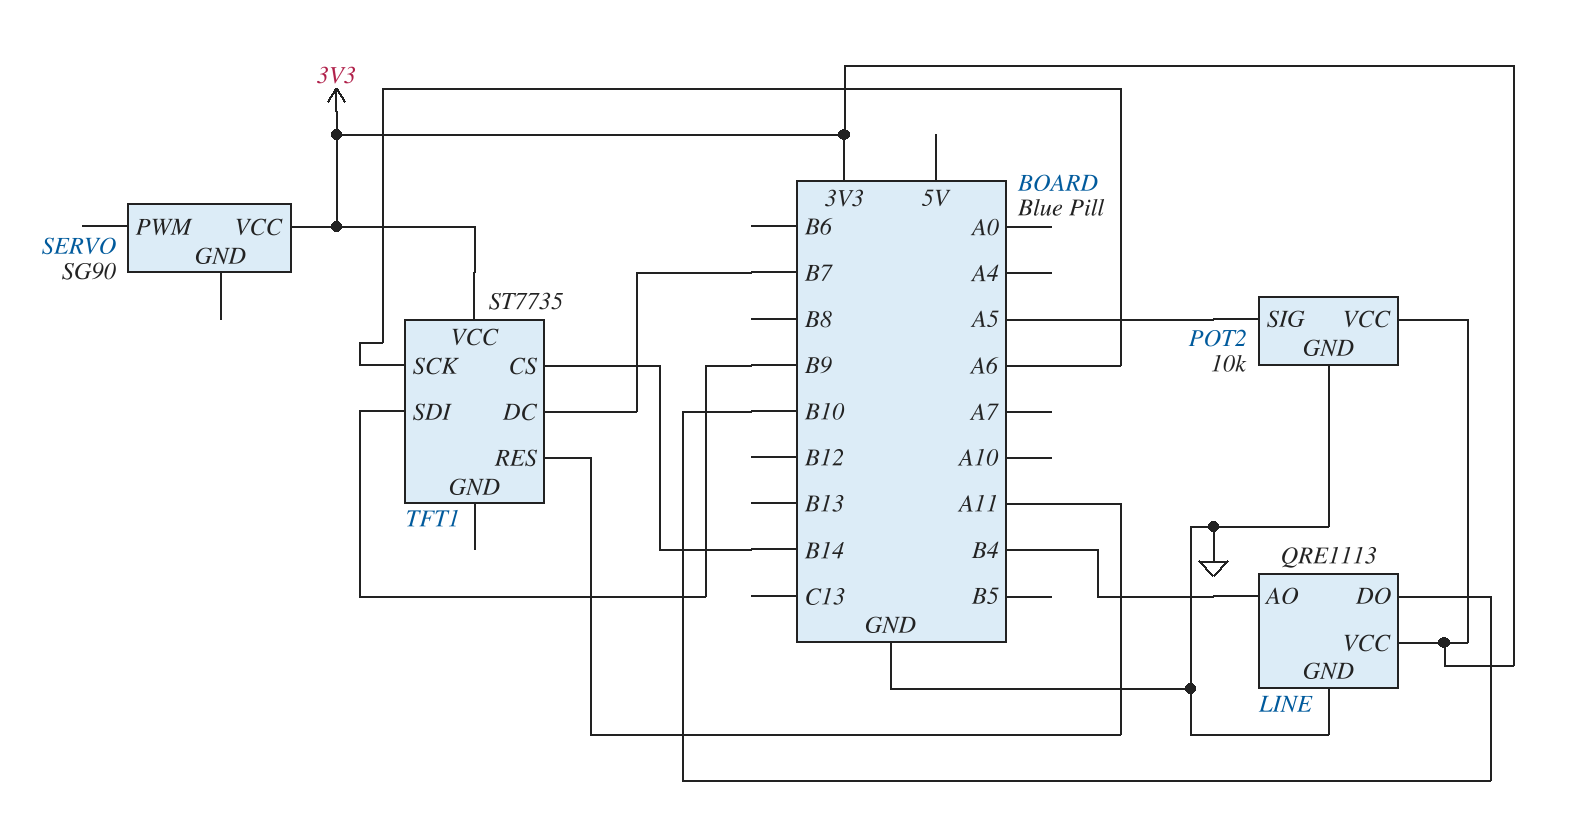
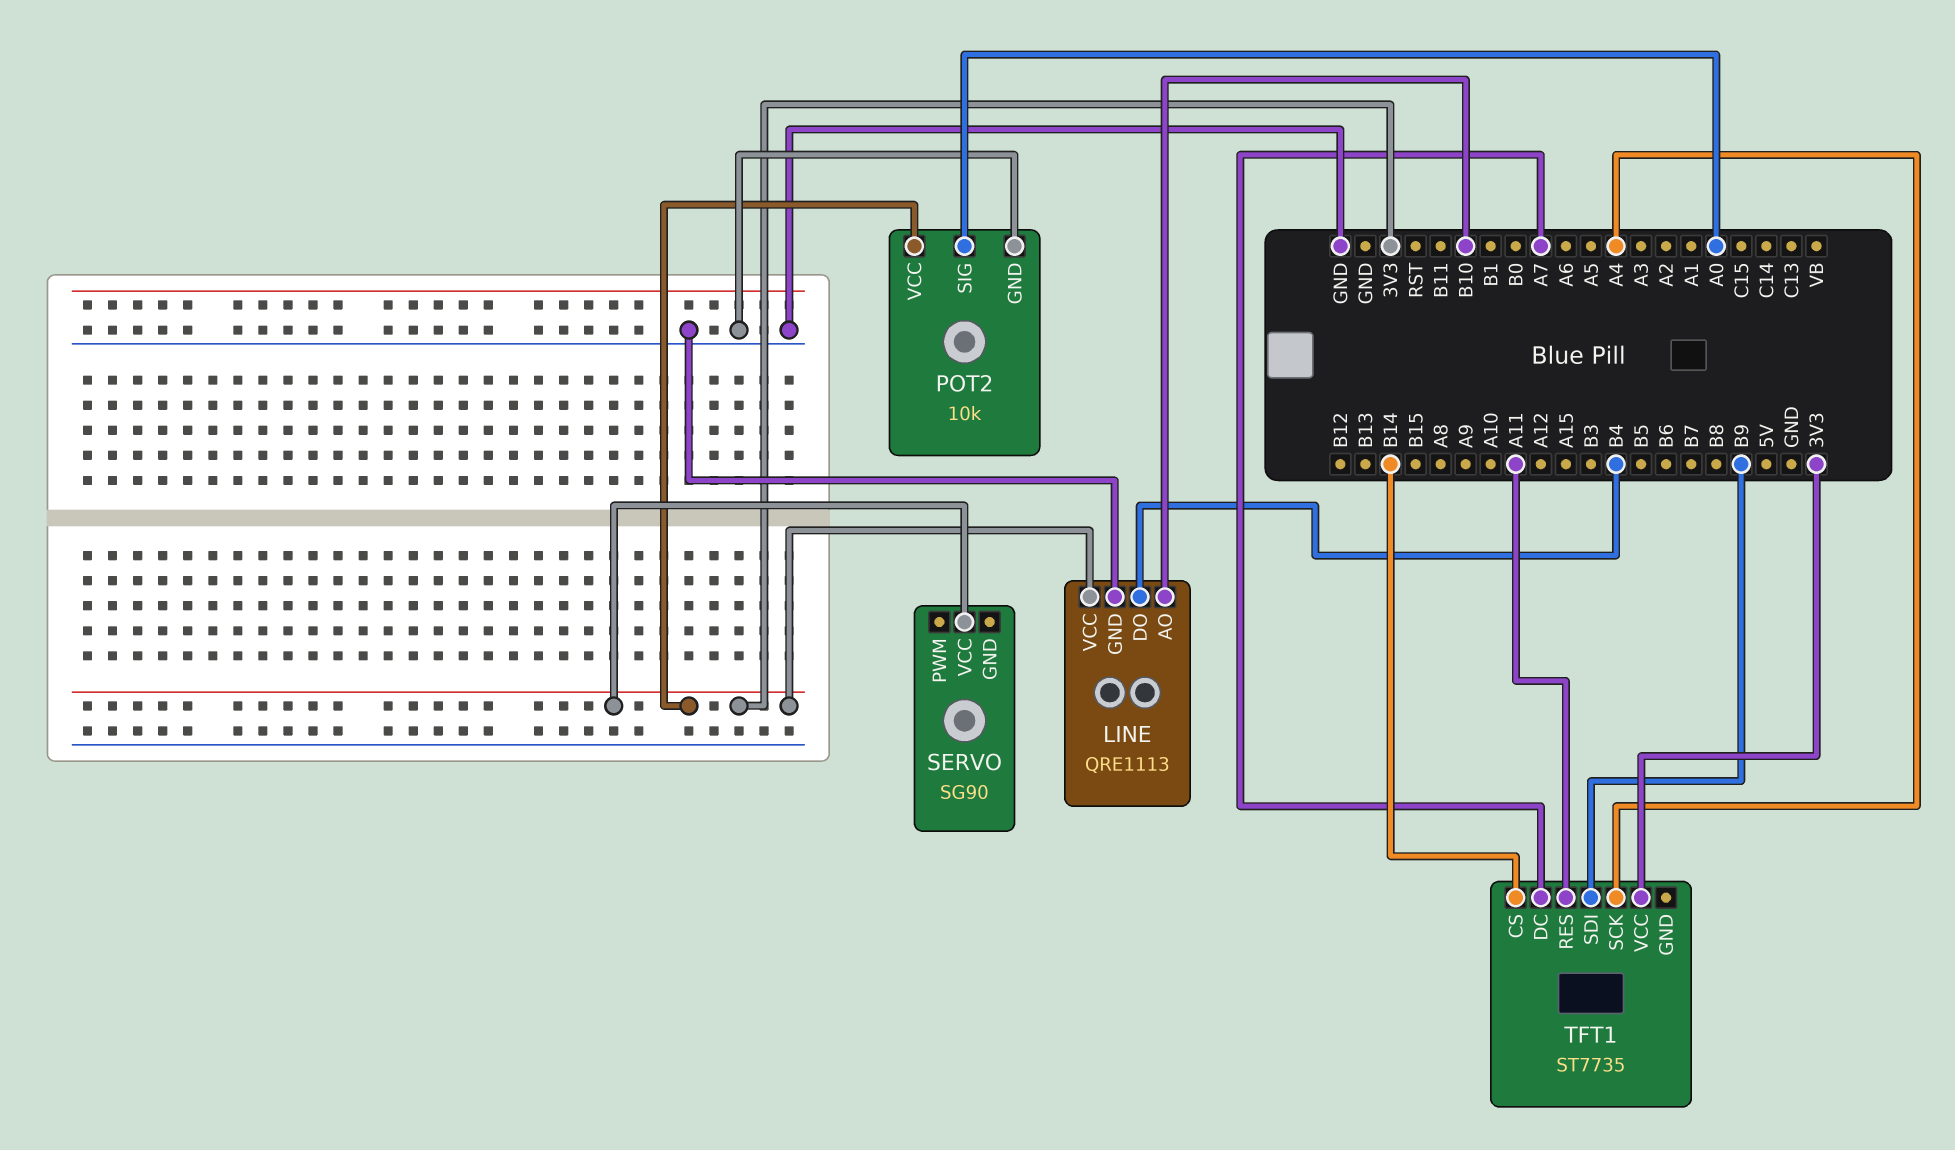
LINE pin AO: B4 -> B10
LINE pin DO: B10 -> B4
POT2 pin SIG: A5 -> A0
TFT1 pin DC: B7 -> A7
TFT1 pin SCK: A6 -> A4

